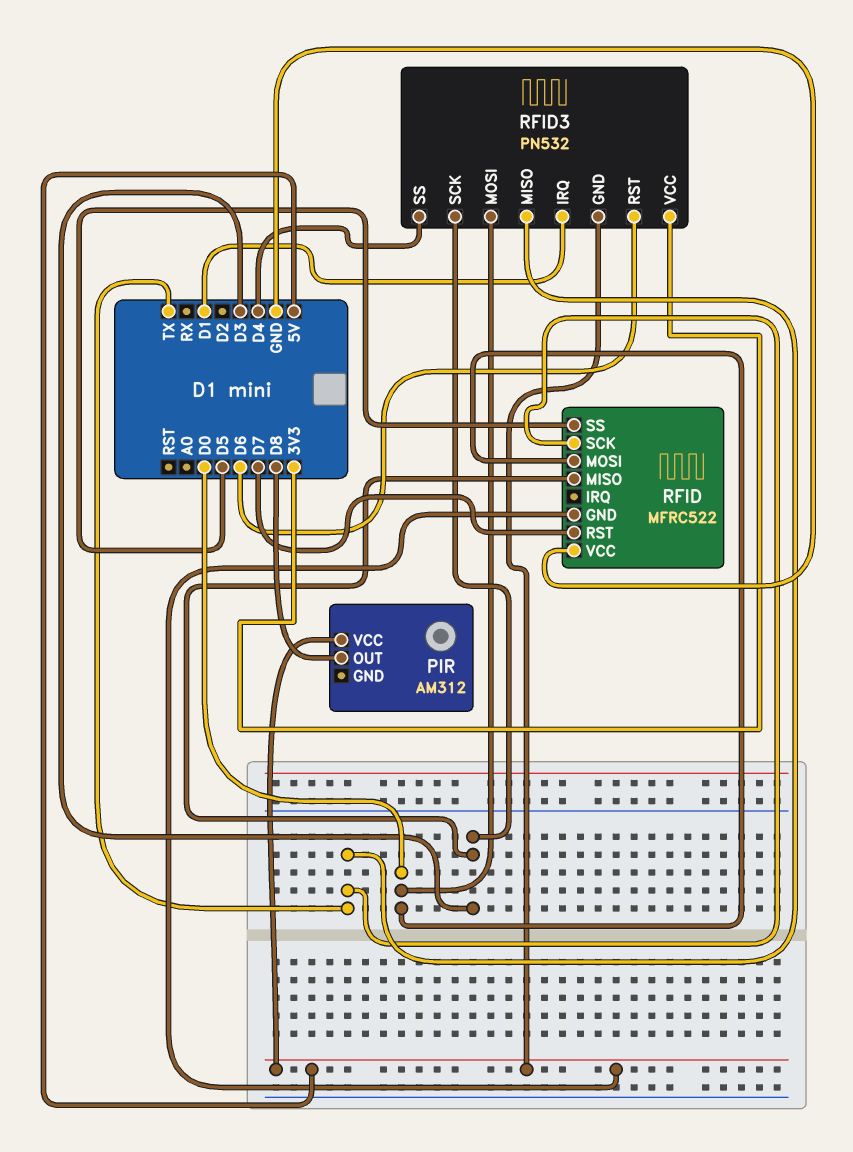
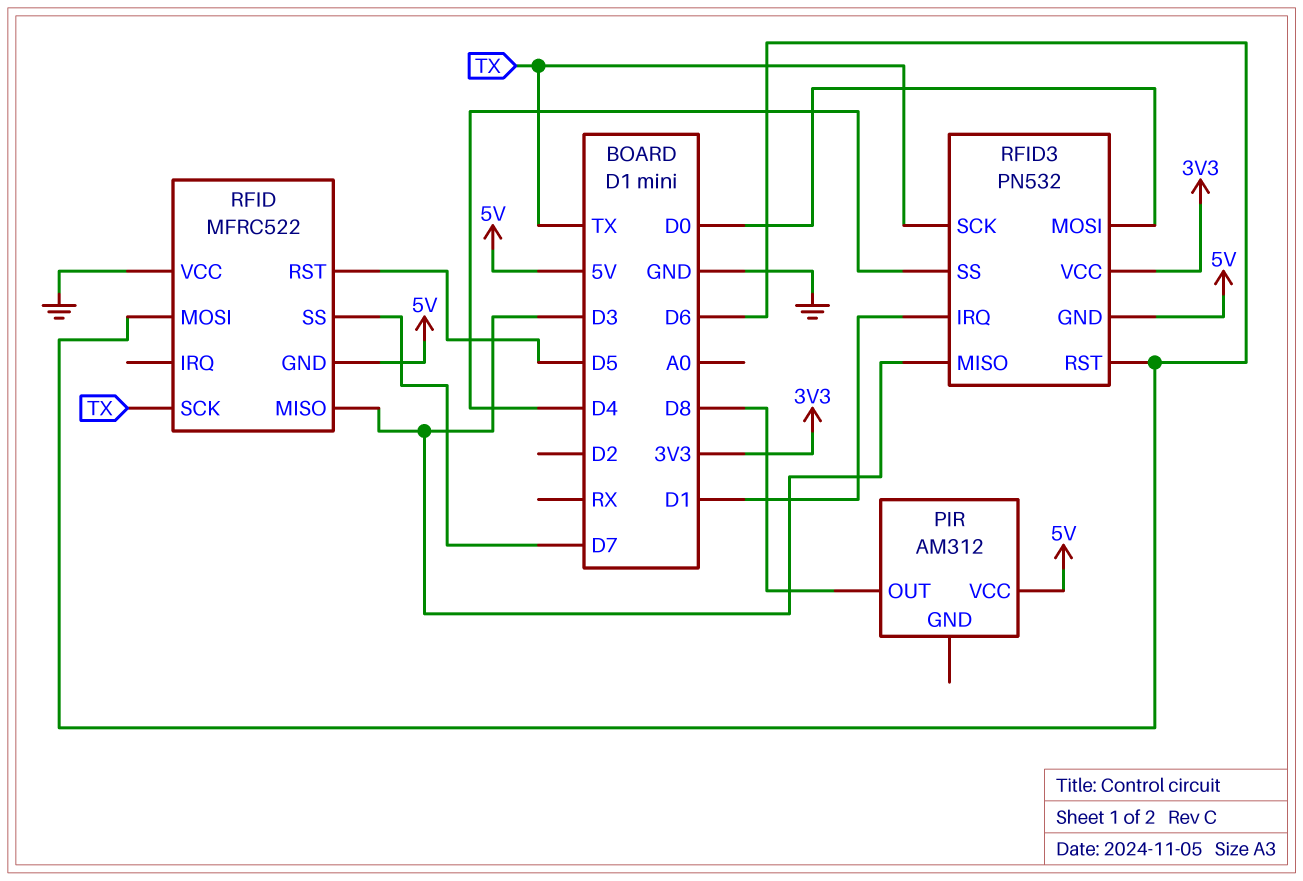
RFID pin MOSI: D0 -> D6
RFID pin RST: D7 -> D5
RFID pin SS: D5 -> D7
RFID3 pin MISO: TX -> D3
RFID3 pin SCK: D3 -> TX

